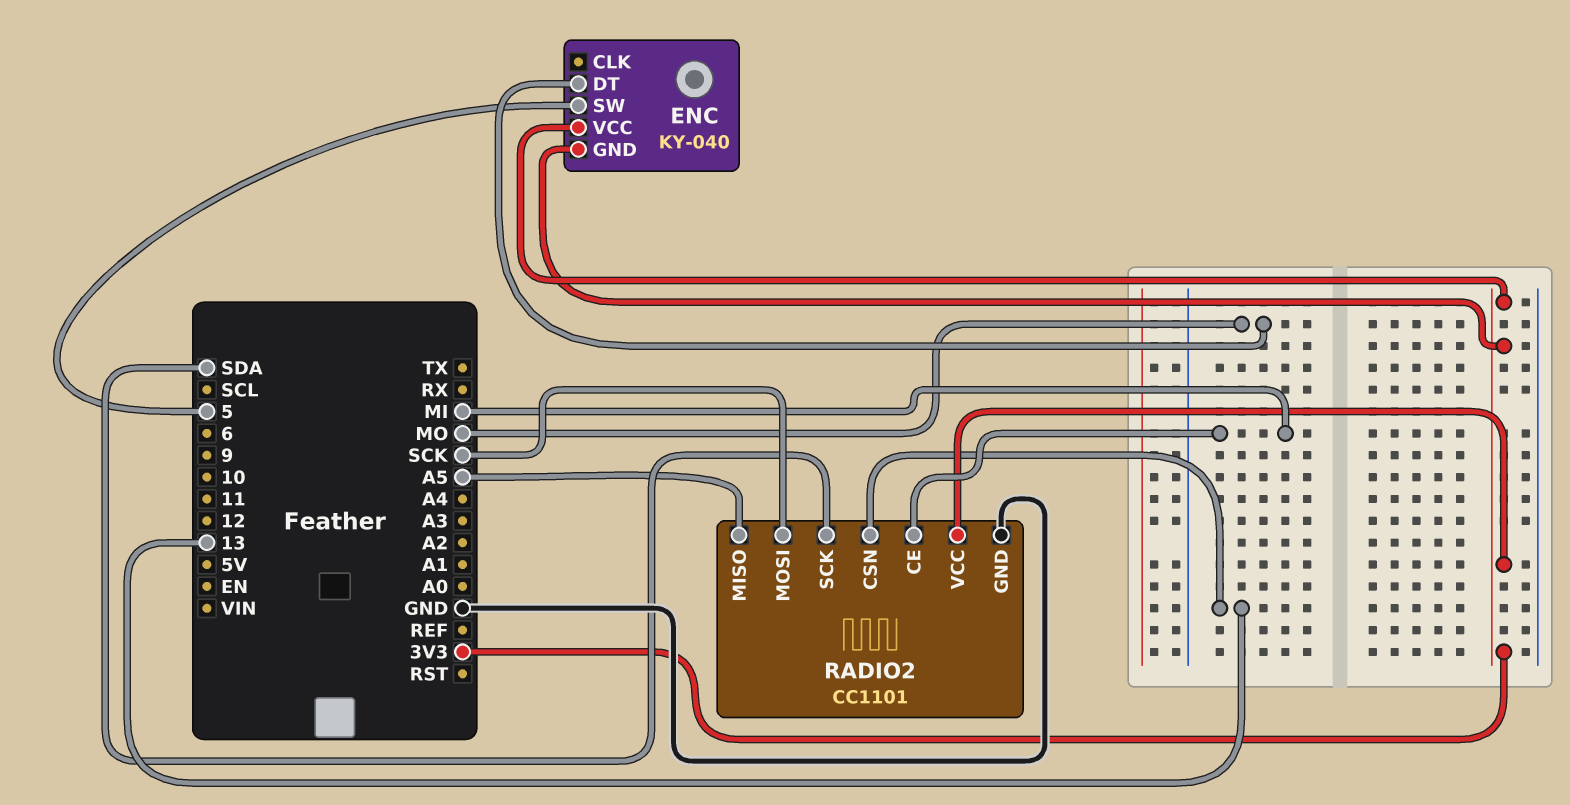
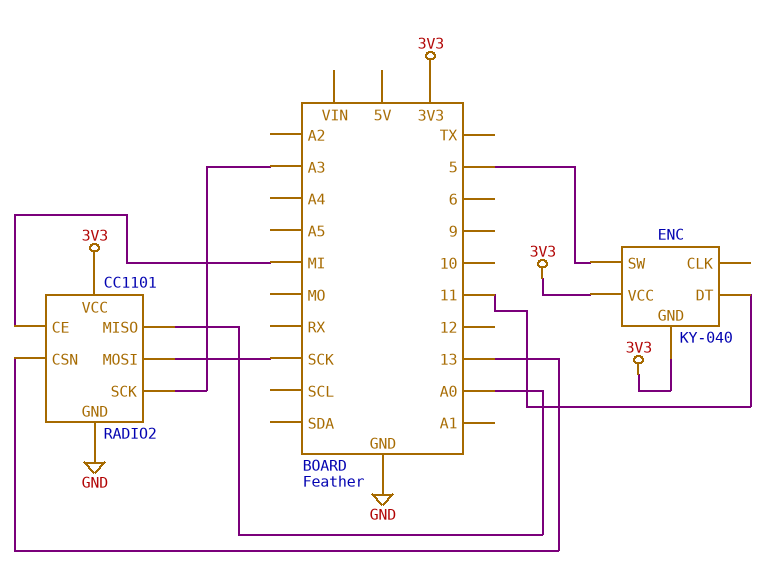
ENC pin DT: MO -> 11
RADIO2 pin MISO: A5 -> A0
RADIO2 pin SCK: SDA -> A3

